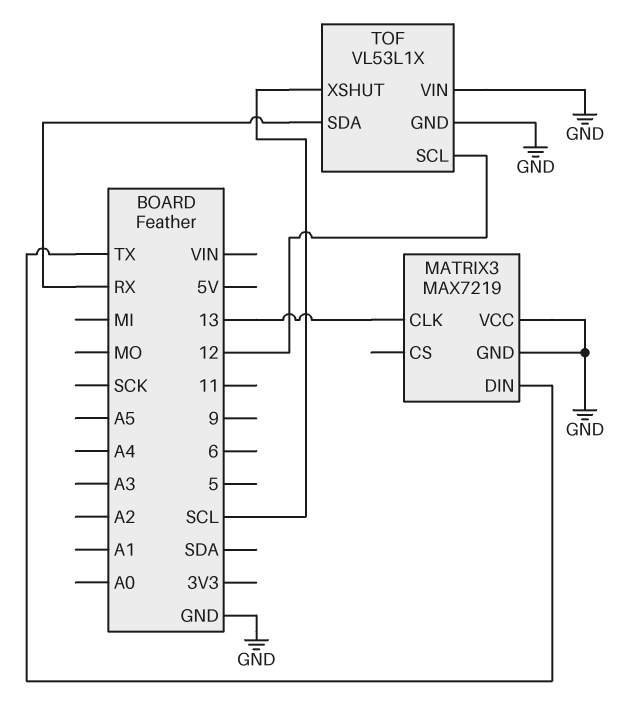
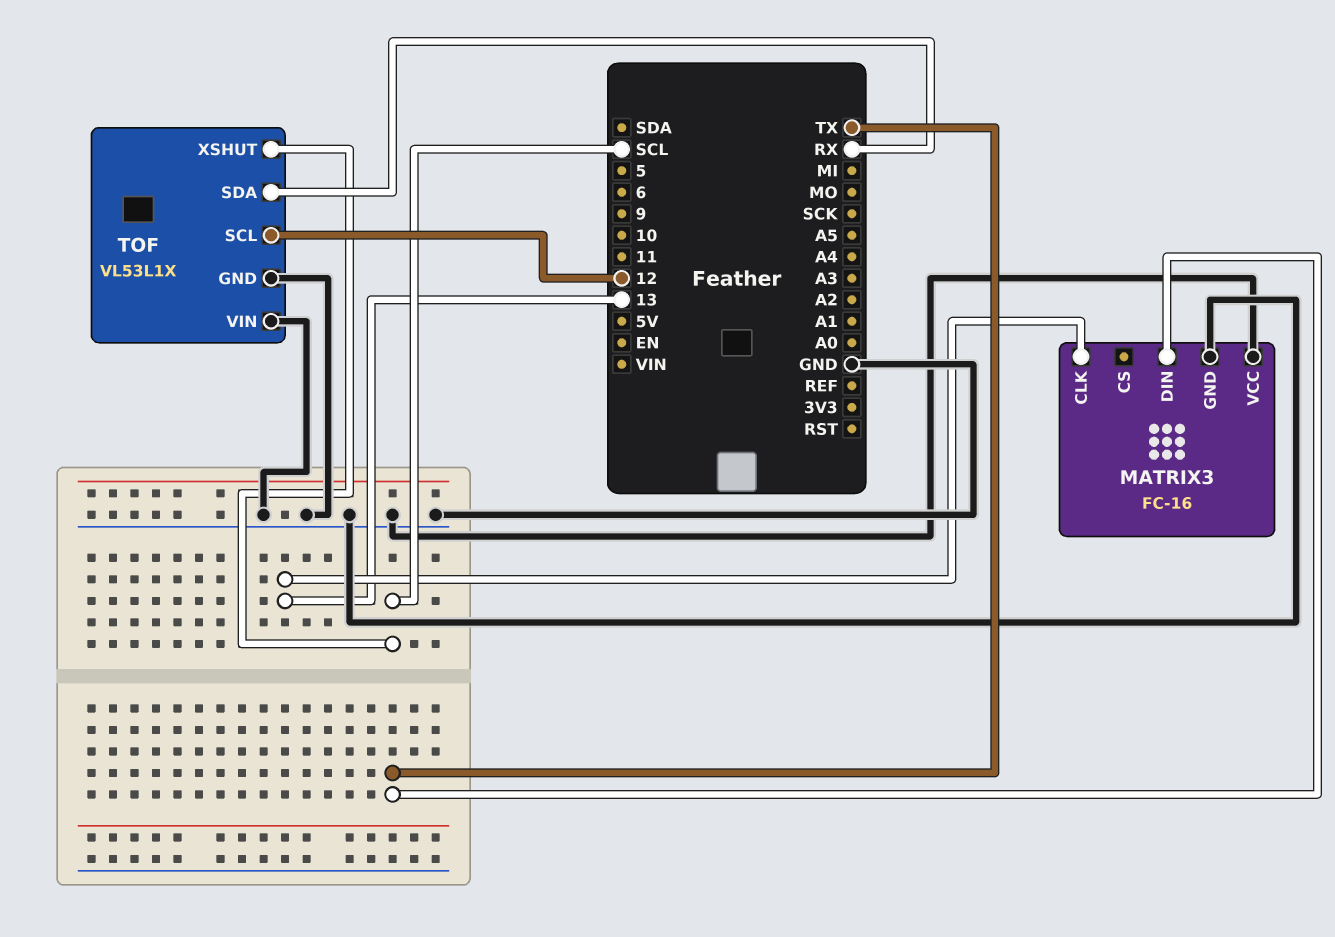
MATRIX3: MAX7219 -> FC-16

